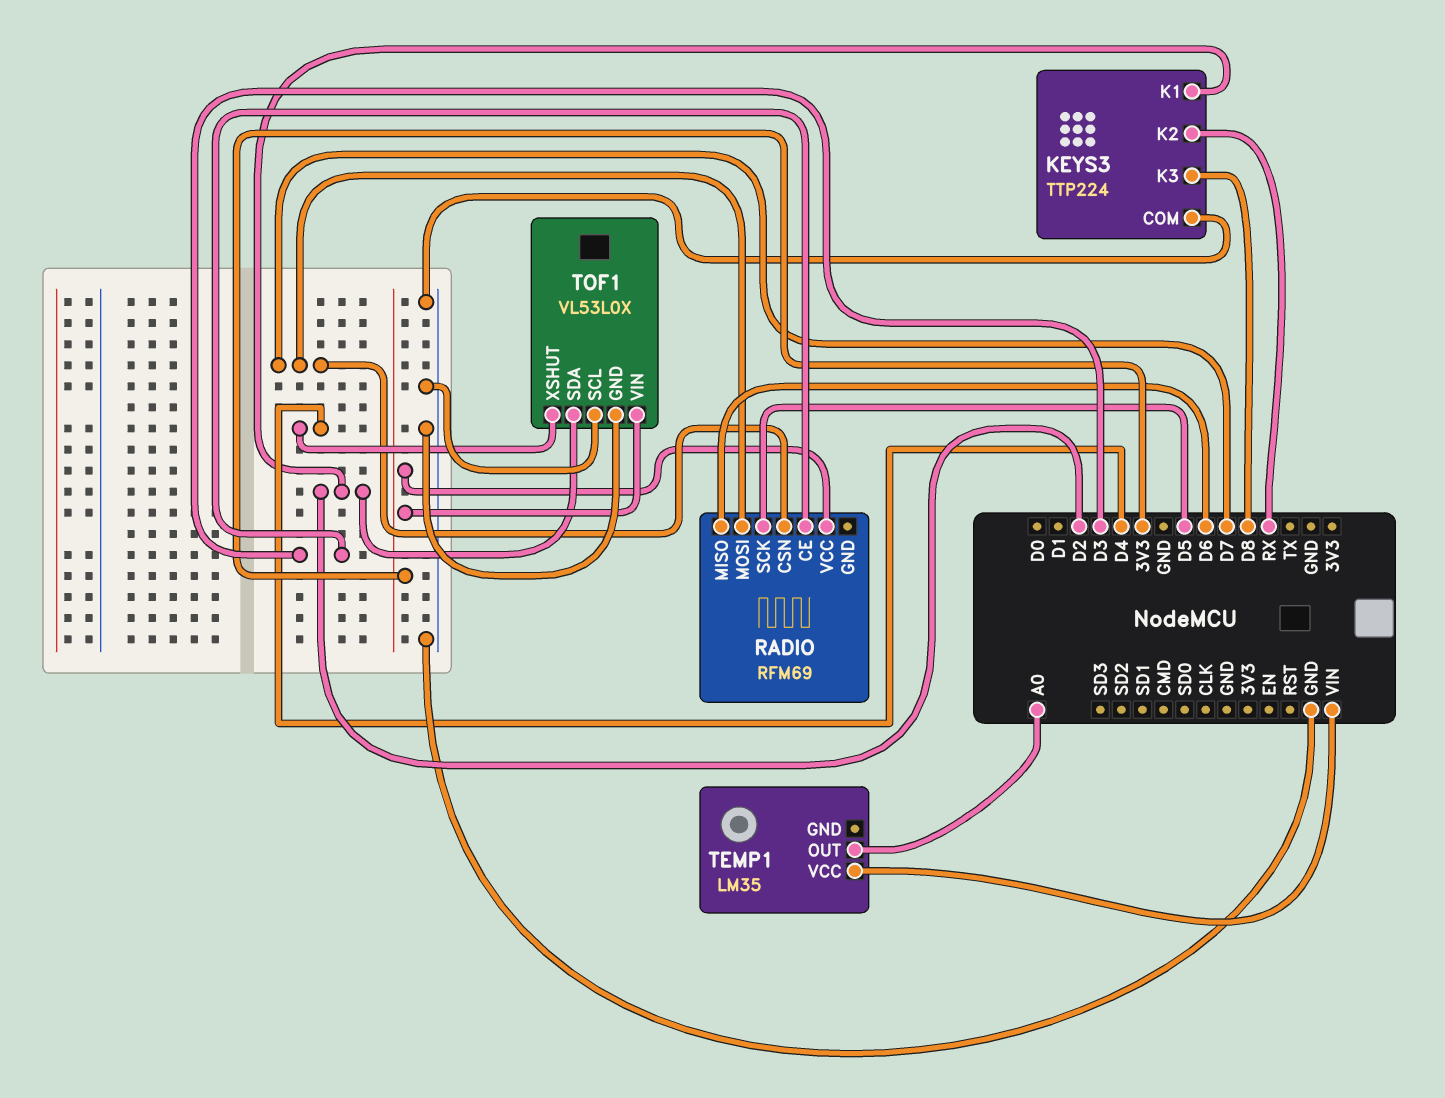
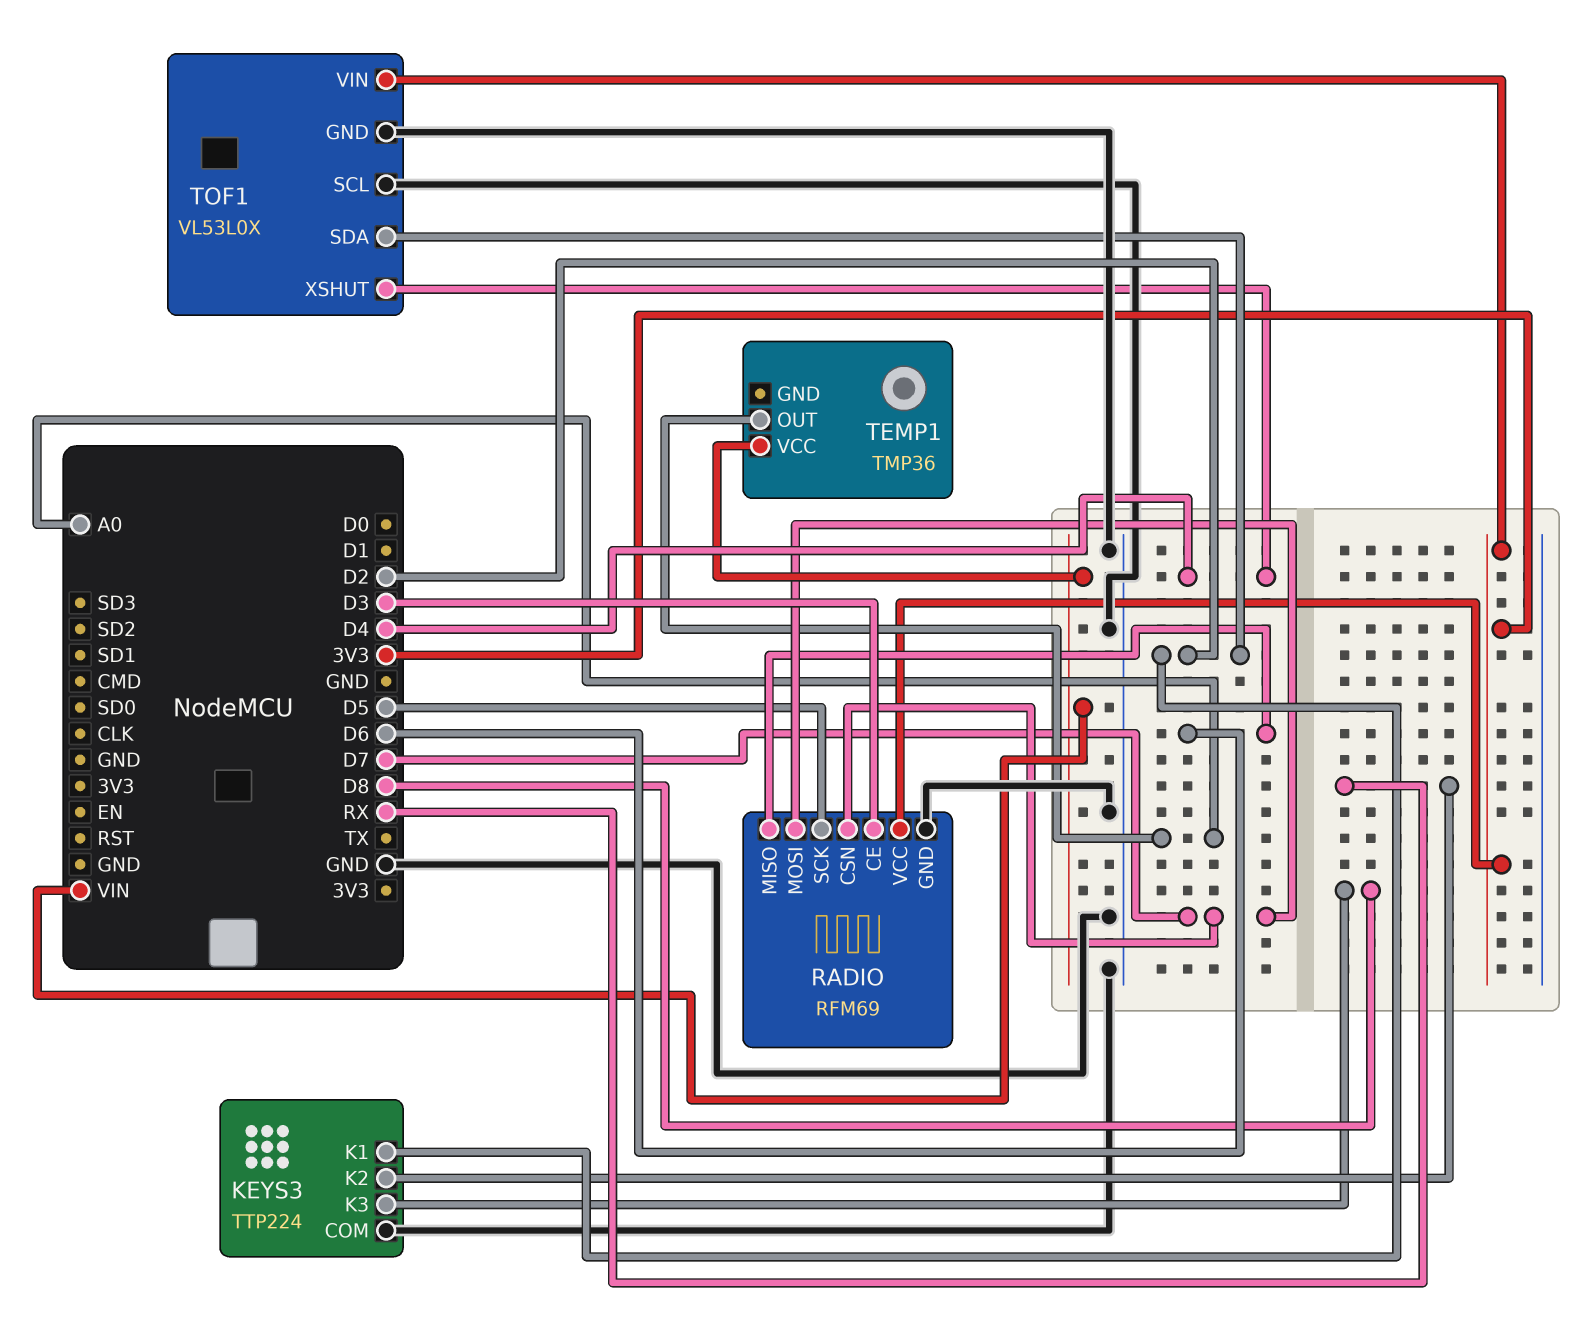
RADIO pin GND: none -> GND
TEMP1: LM35 -> TMP36

